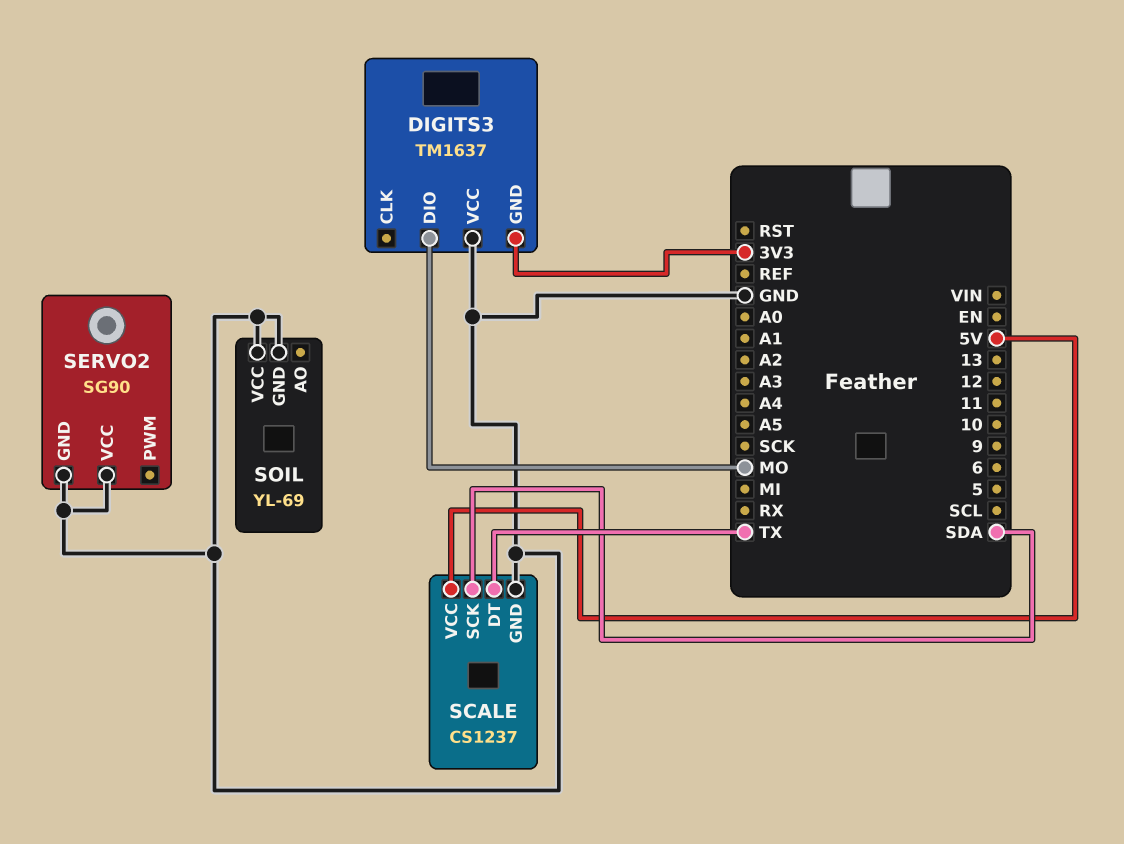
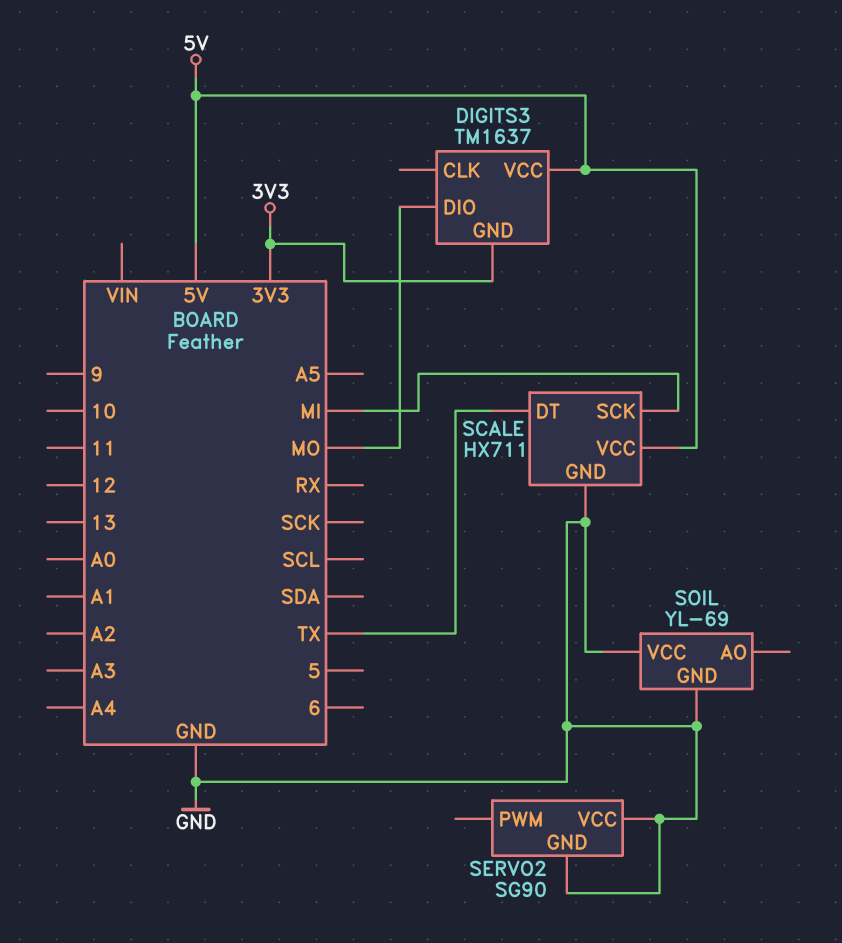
DIGITS3 pin VCC: GND -> 5V
SCALE: CS1237 -> HX711
SCALE pin SCK: SDA -> MI

